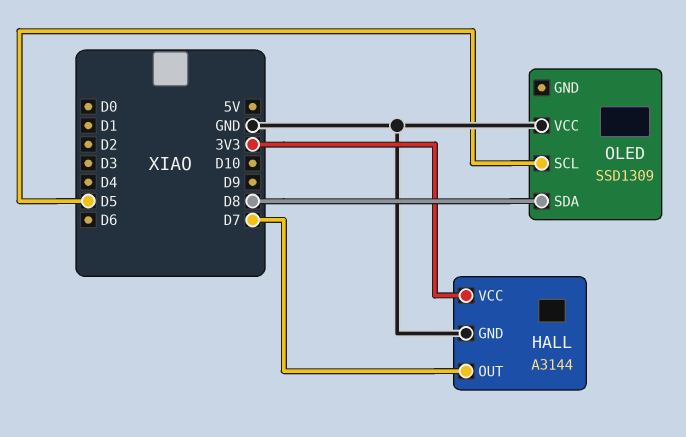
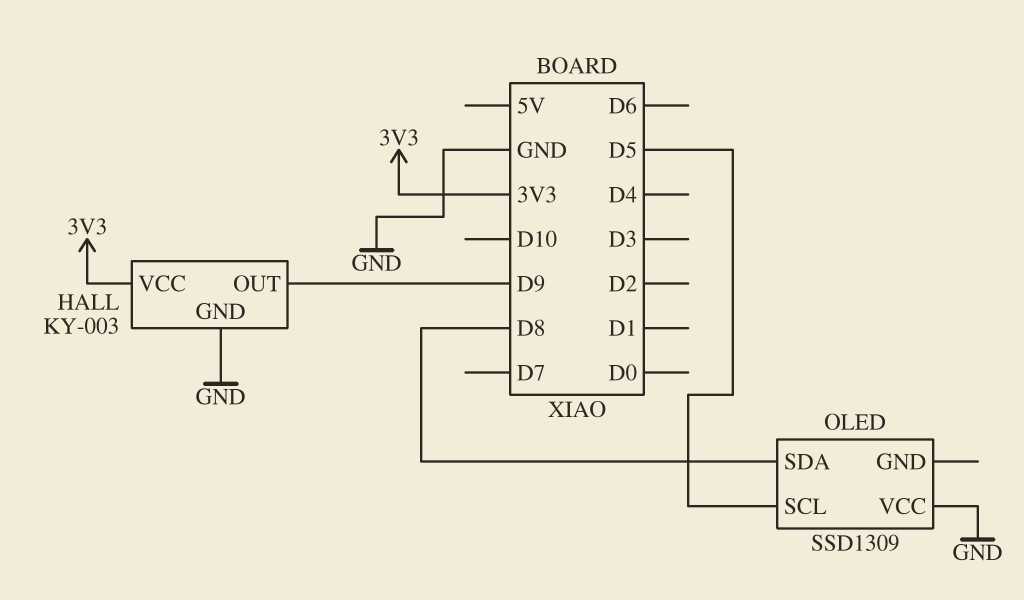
HALL: A3144 -> KY-003
HALL pin OUT: D7 -> D9

